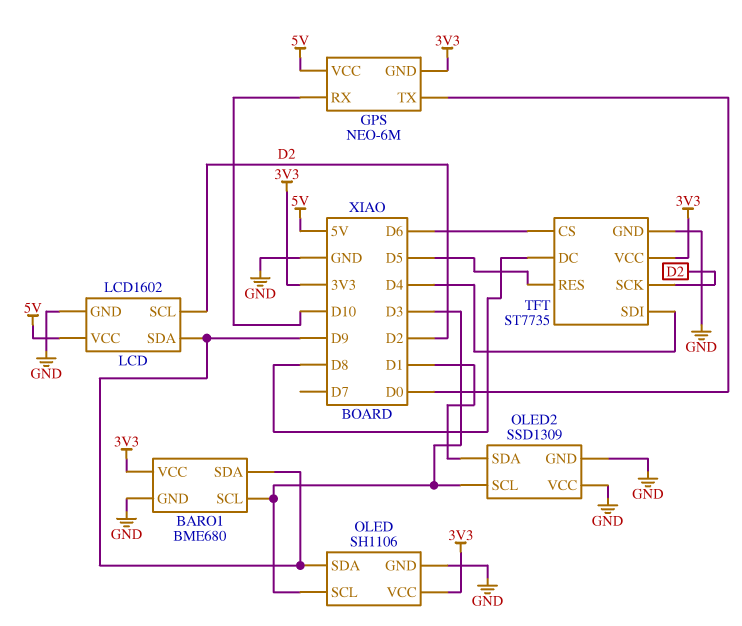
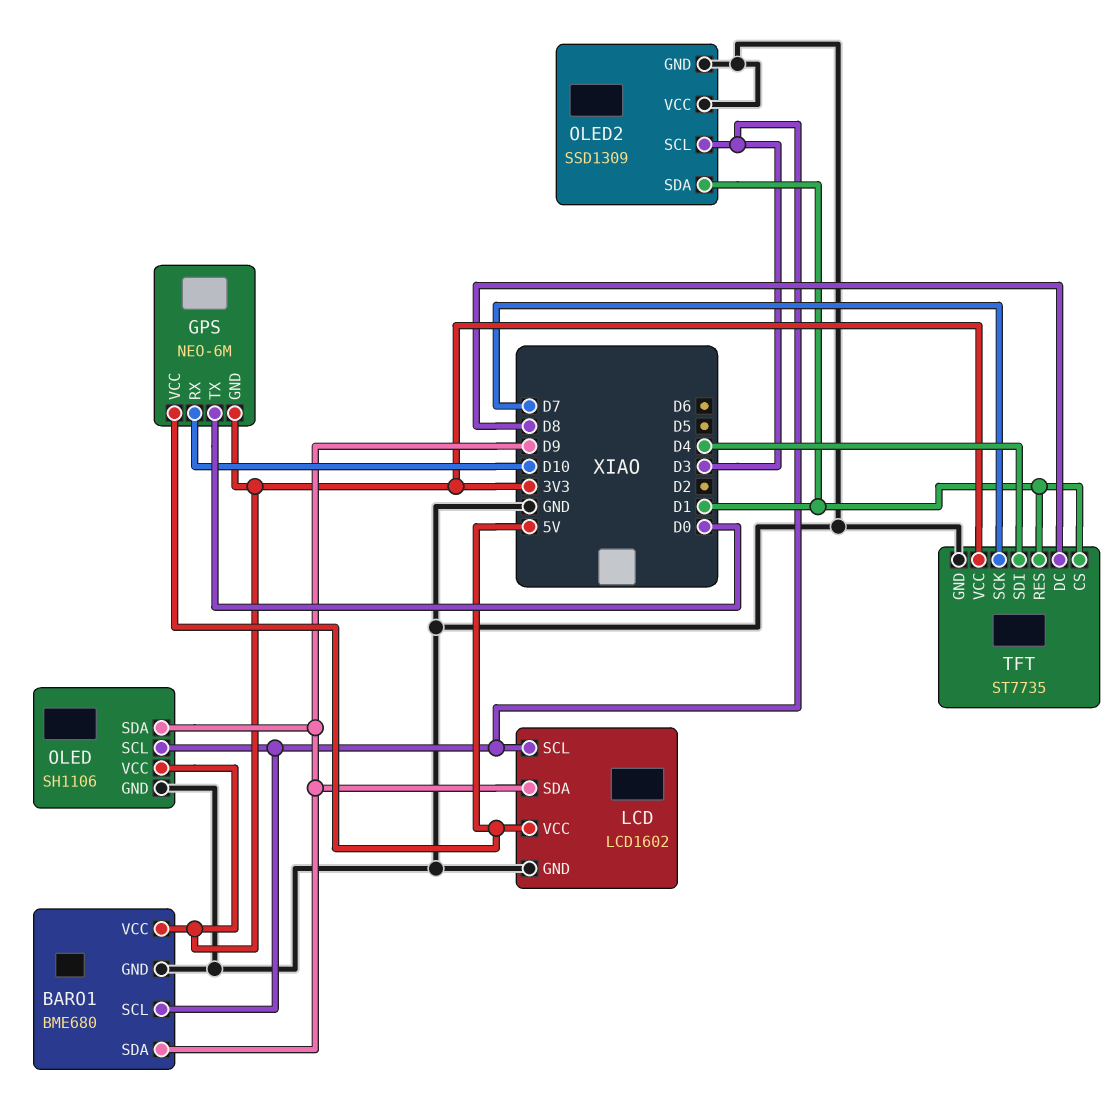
LCD pin SCL: D2 -> D3
TFT pin CS: D6 -> D1
TFT pin RES: D5 -> D1
TFT pin SCK: D2 -> D7

